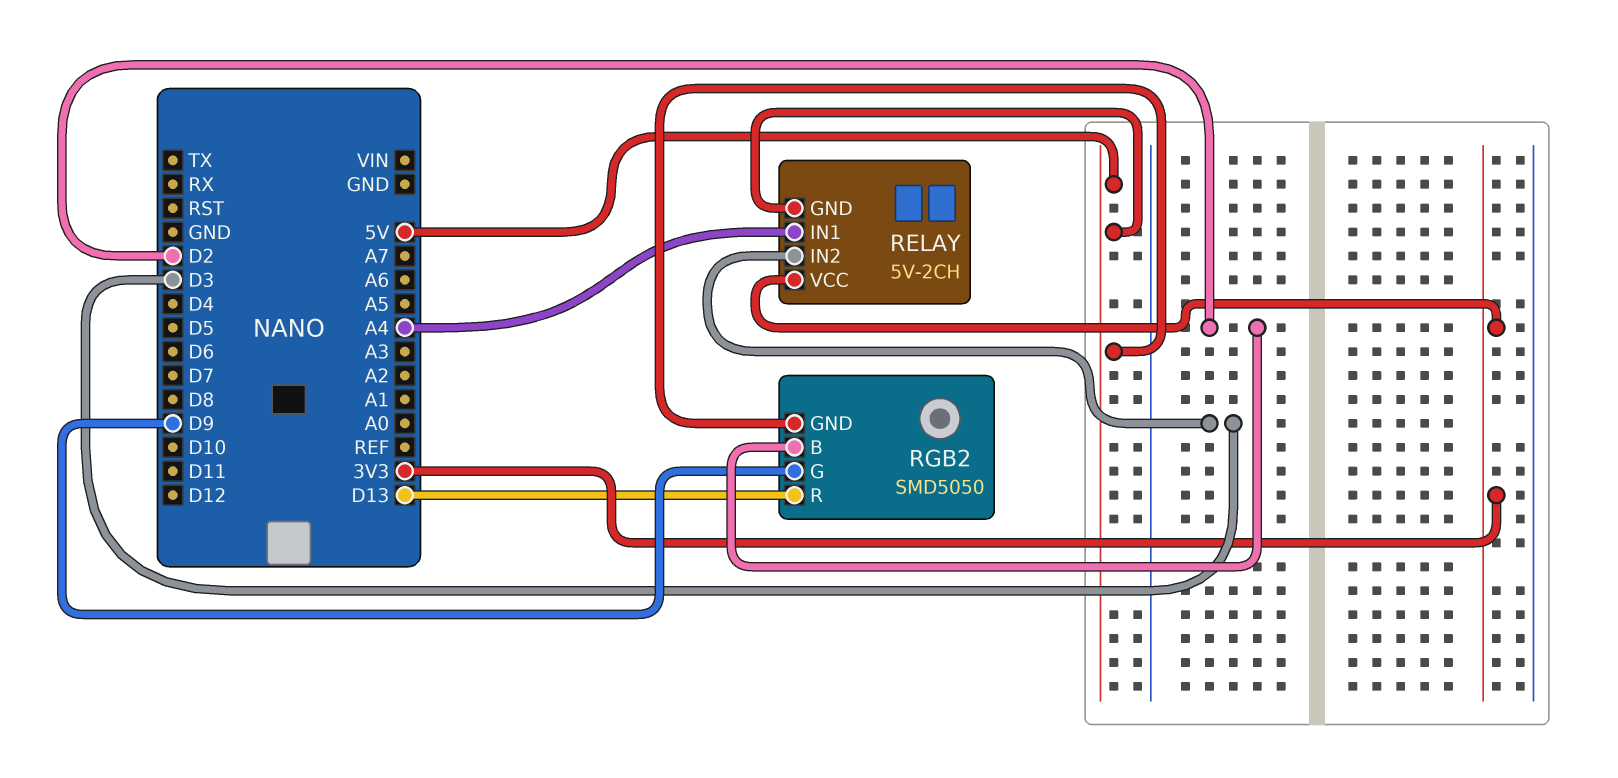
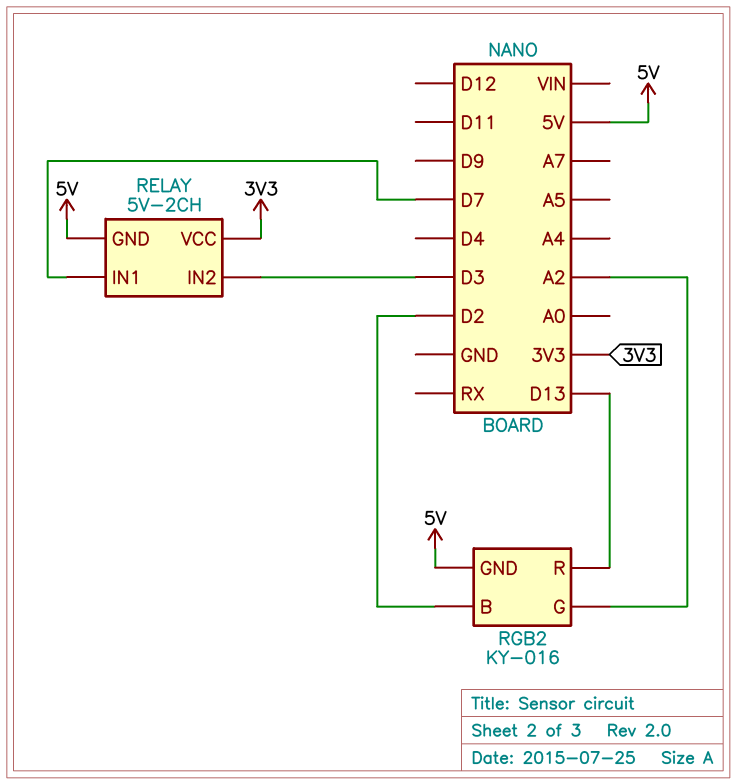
RELAY pin IN1: A4 -> D7
RGB2: SMD5050 -> KY-016
RGB2 pin G: D9 -> A2

